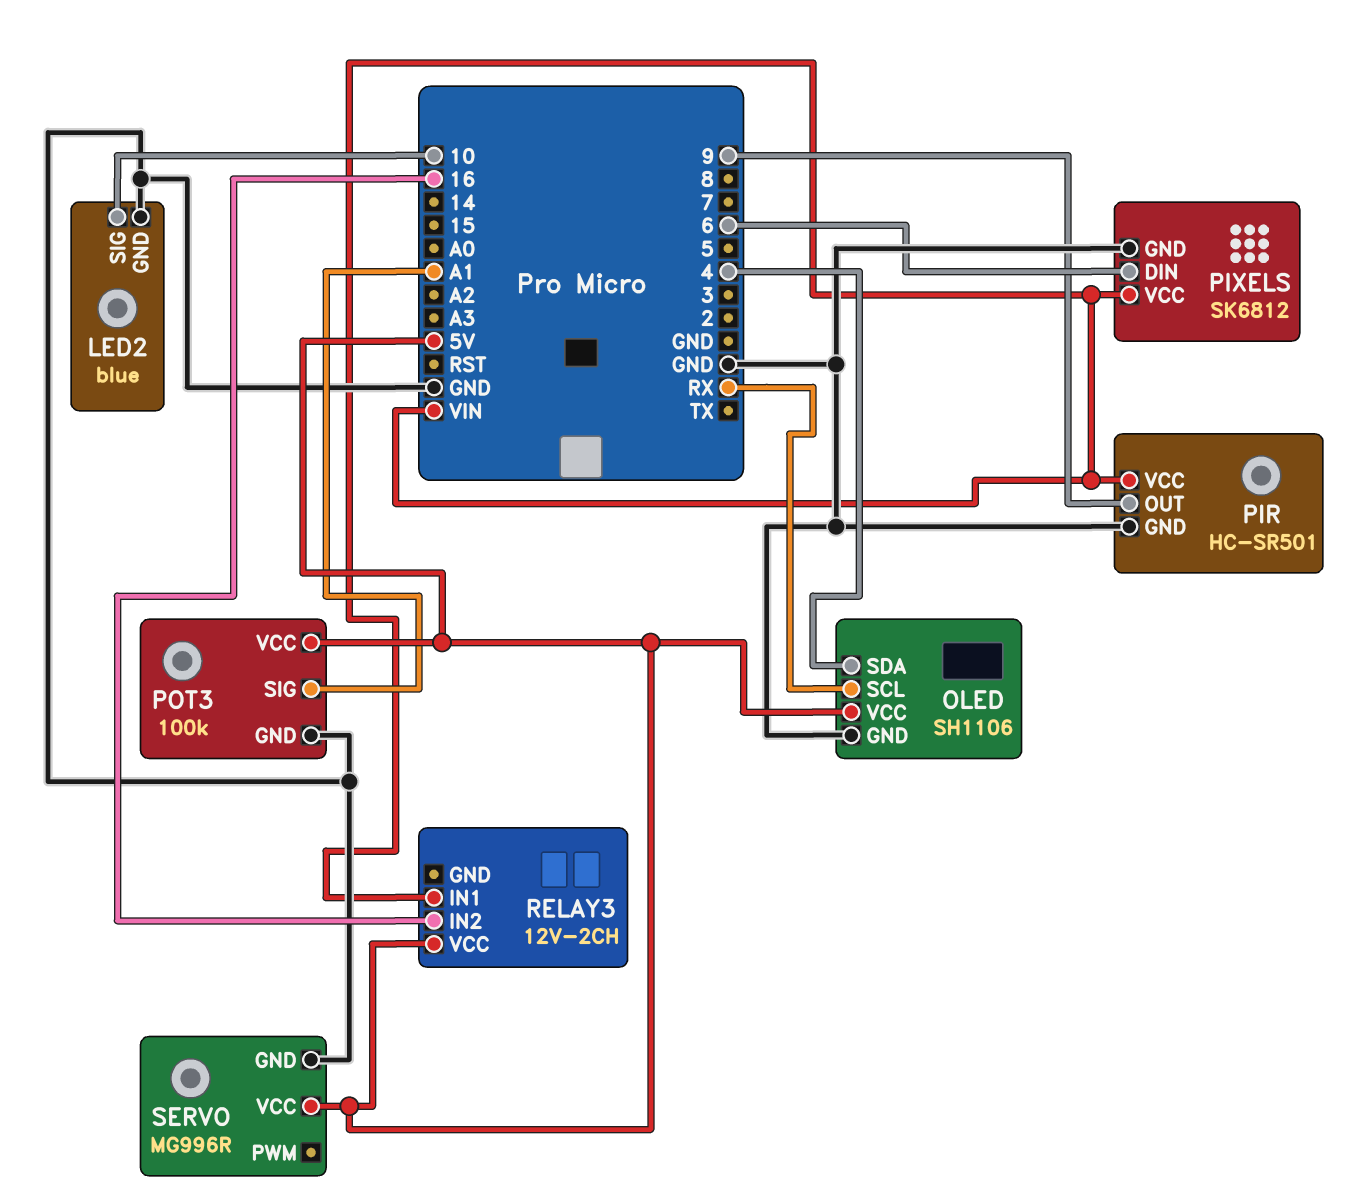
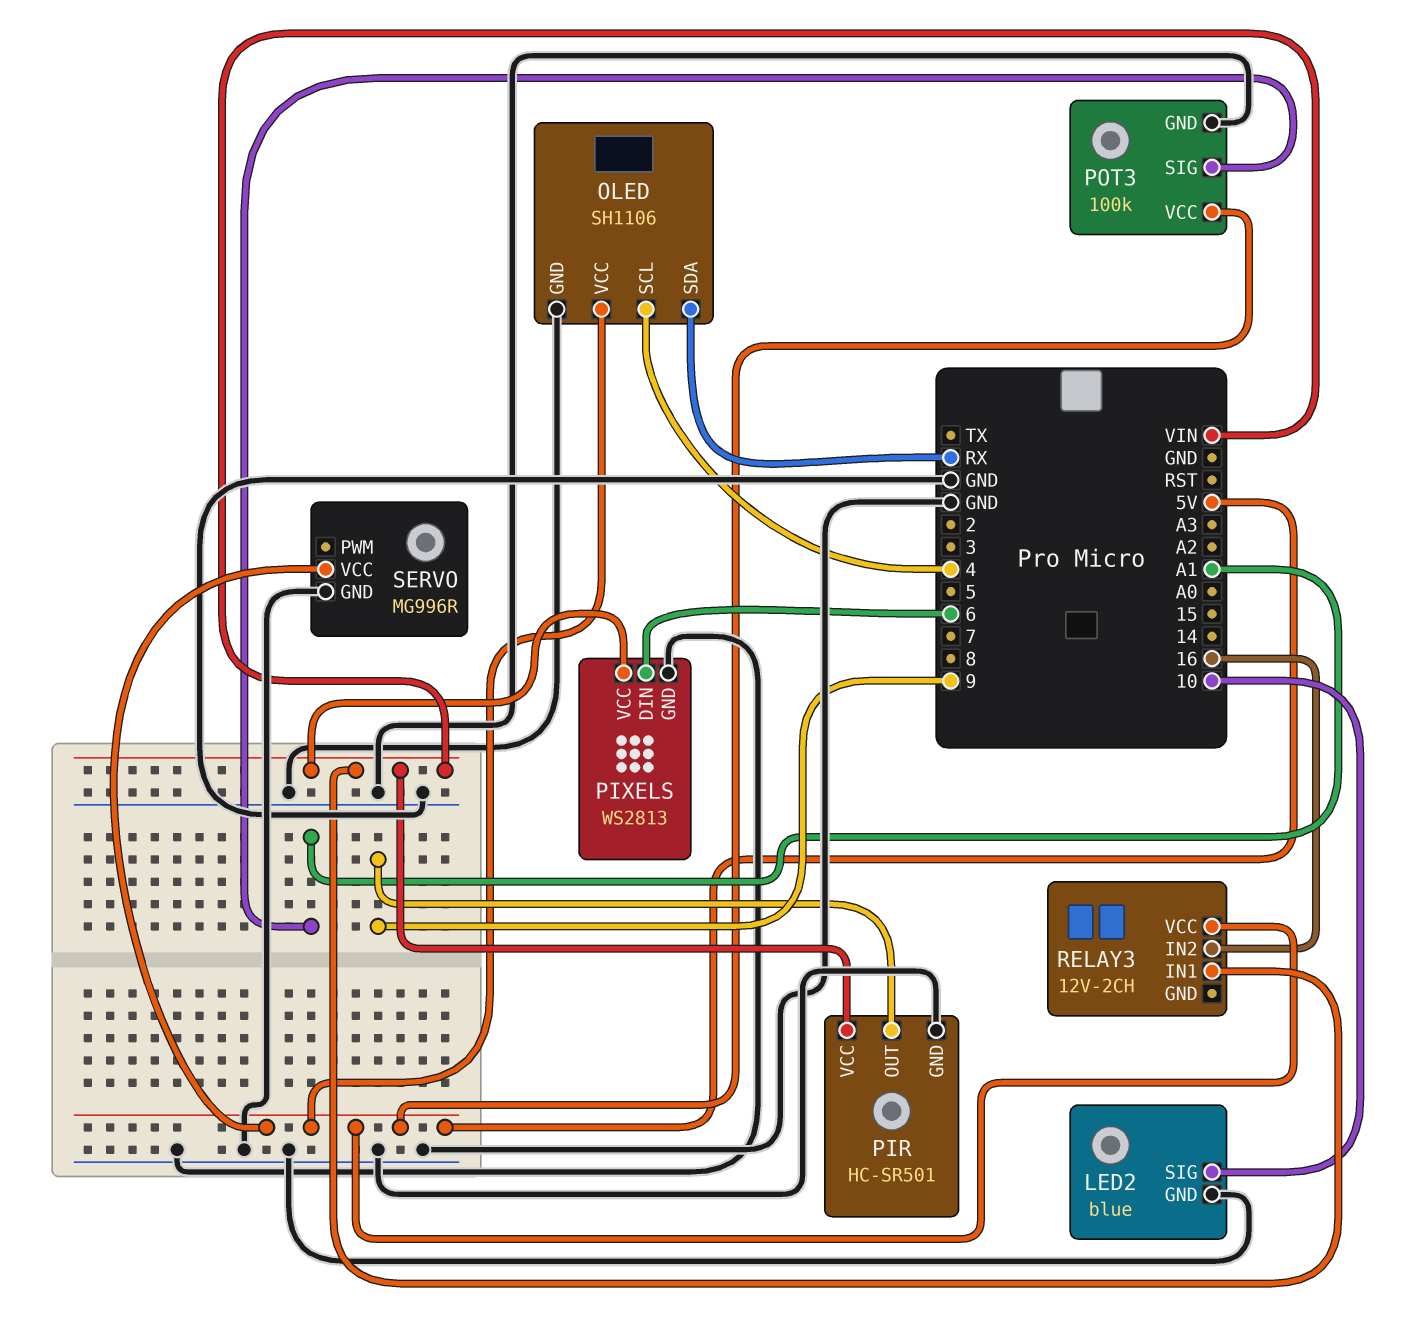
OLED pin SCL: RX -> 4
OLED pin SDA: 4 -> RX
PIXELS: SK6812 -> WS2813

